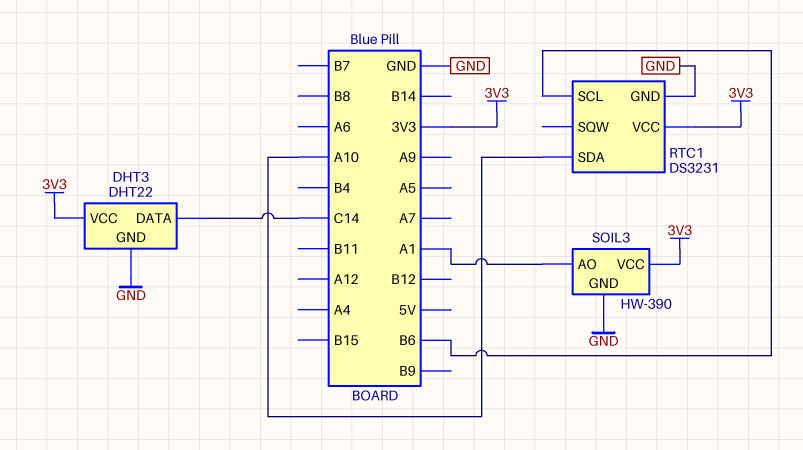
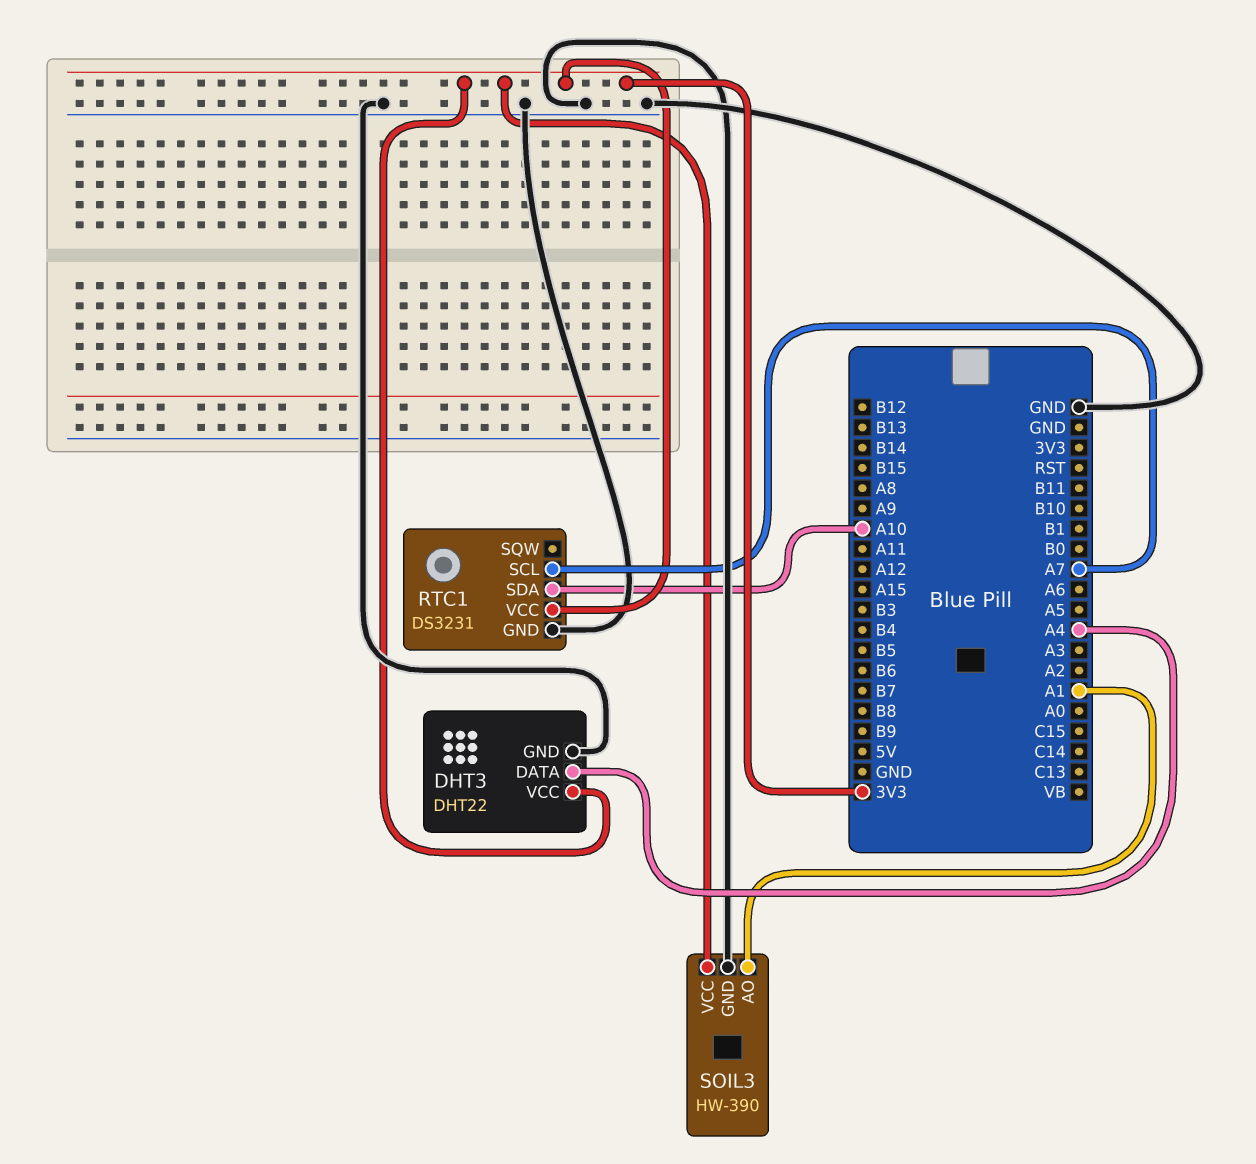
DHT3 pin DATA: C14 -> A4
RTC1 pin SCL: B6 -> A7

